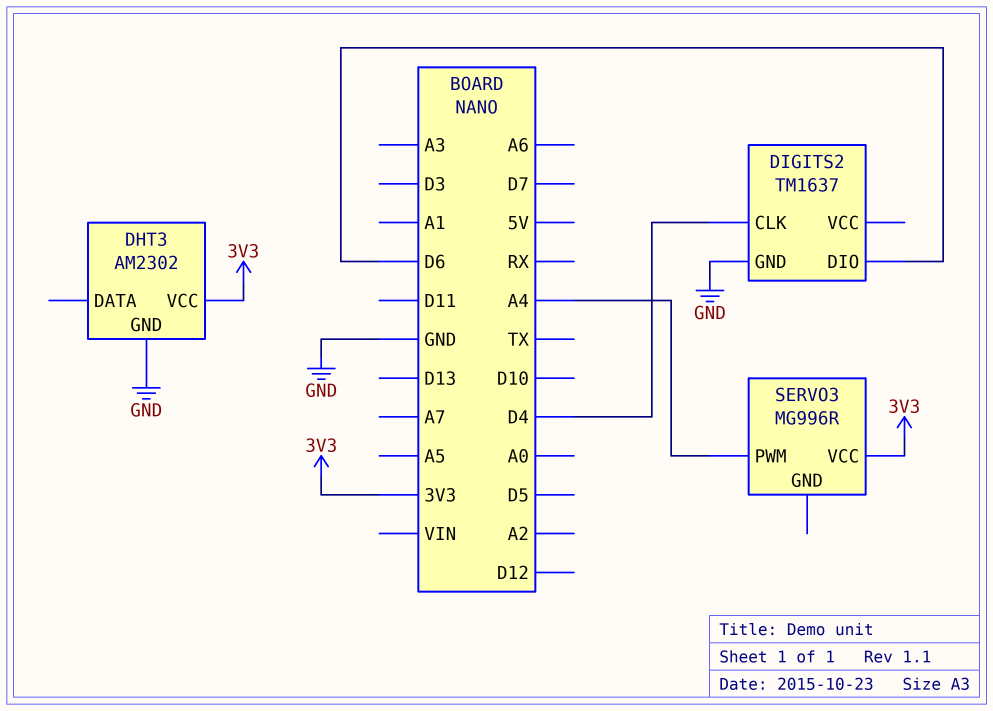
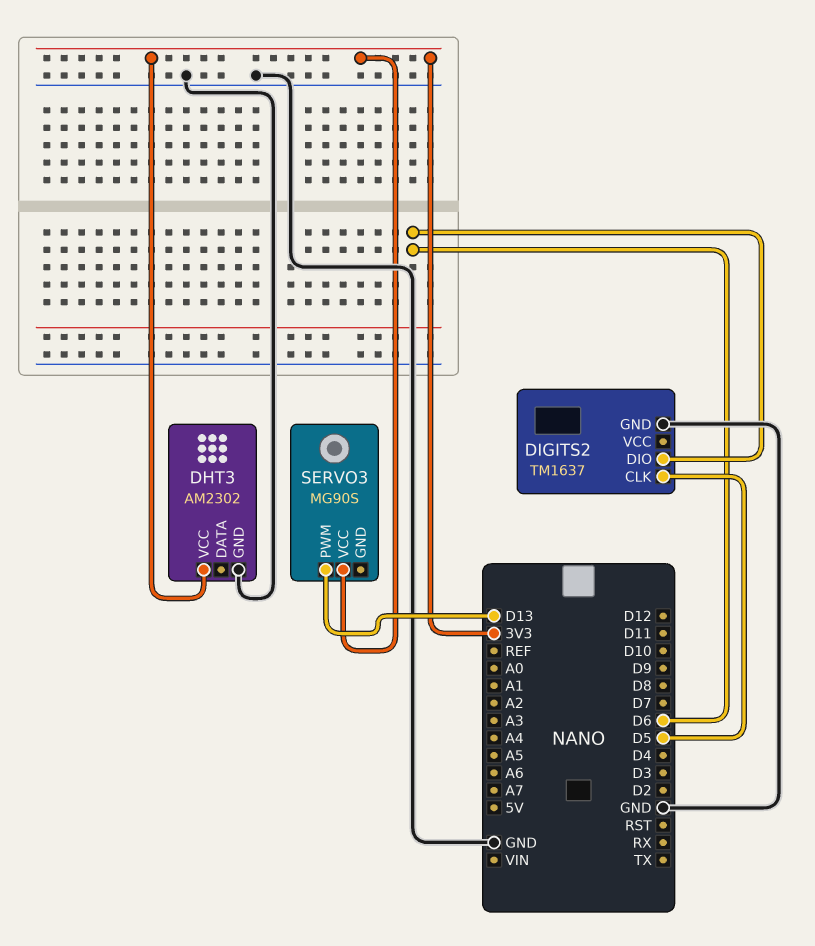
DIGITS2 pin CLK: D4 -> D5
SERVO3: MG996R -> MG90S
SERVO3 pin PWM: A4 -> D13

